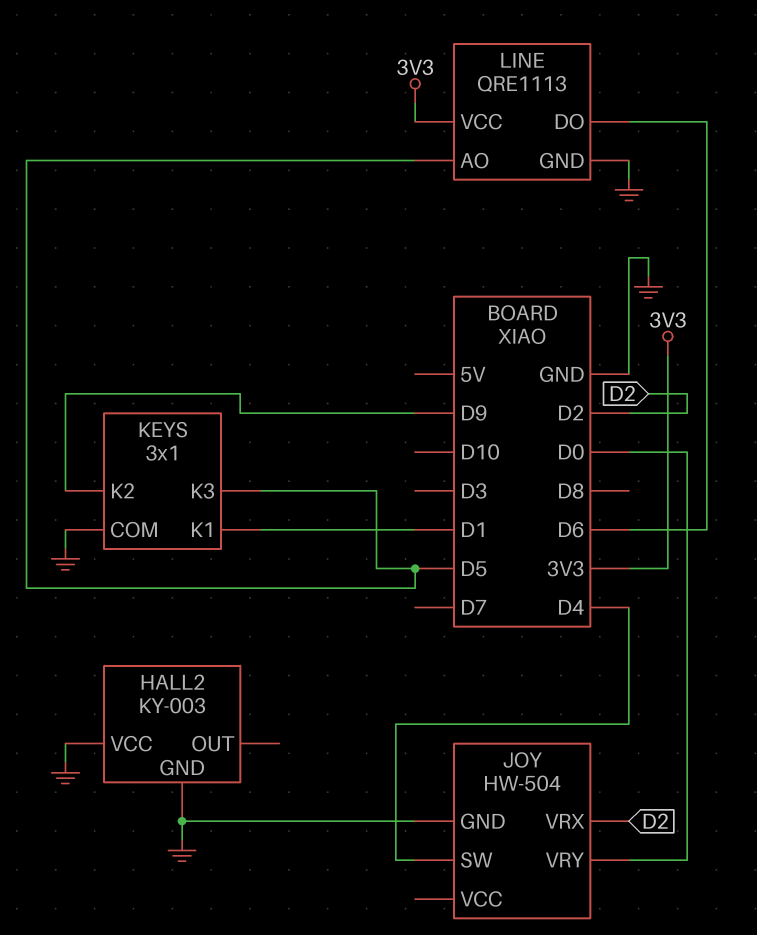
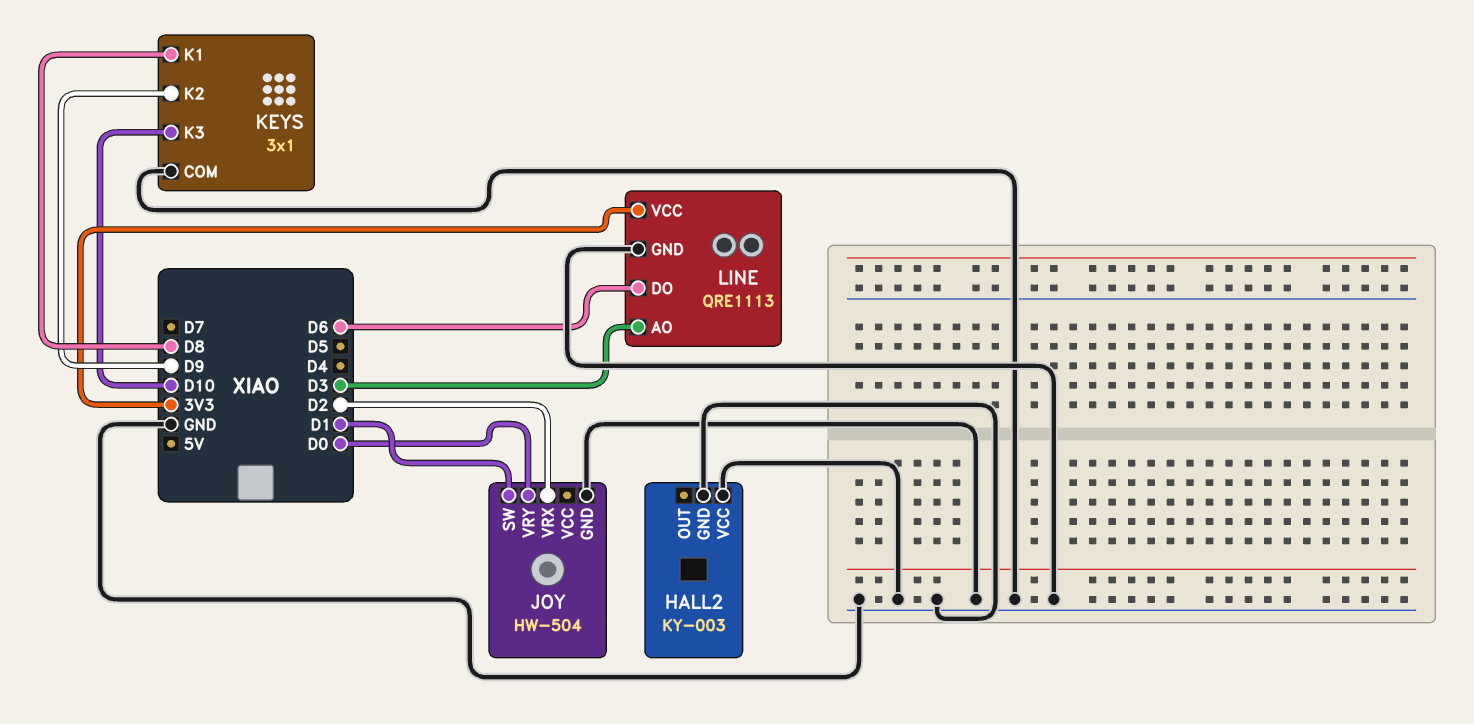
JOY pin SW: D4 -> D1
KEYS pin K1: D1 -> D8
KEYS pin K3: D5 -> D10
LINE pin AO: D5 -> D3

